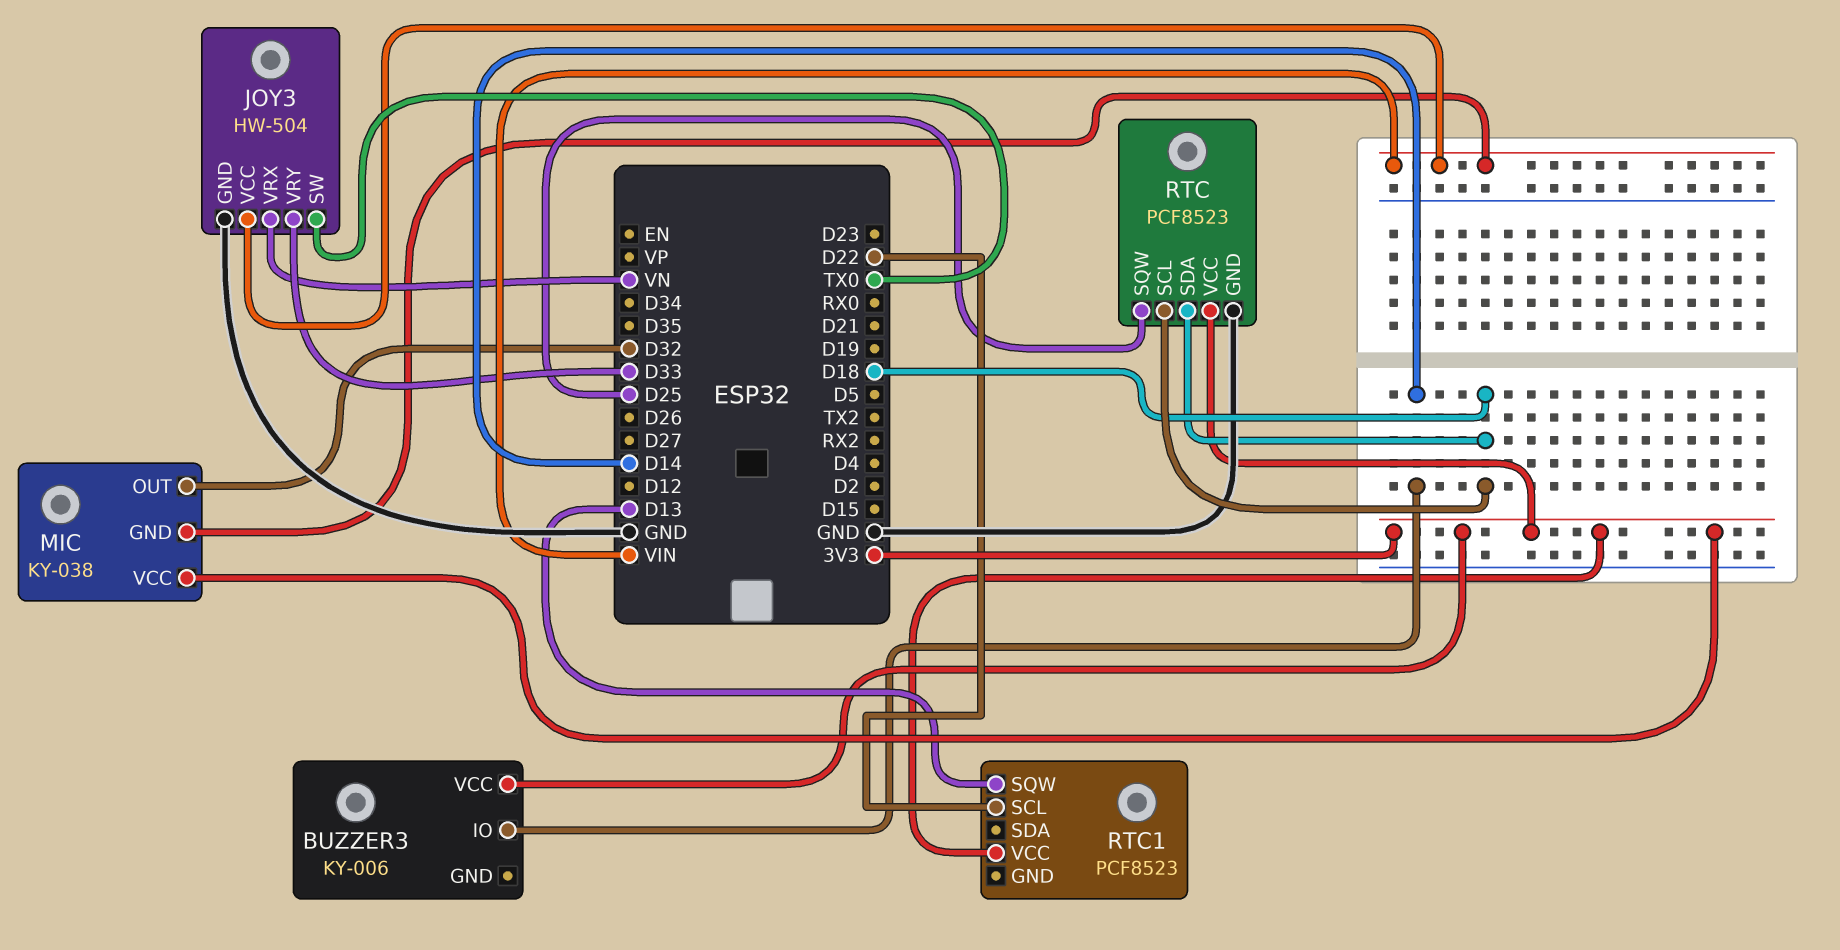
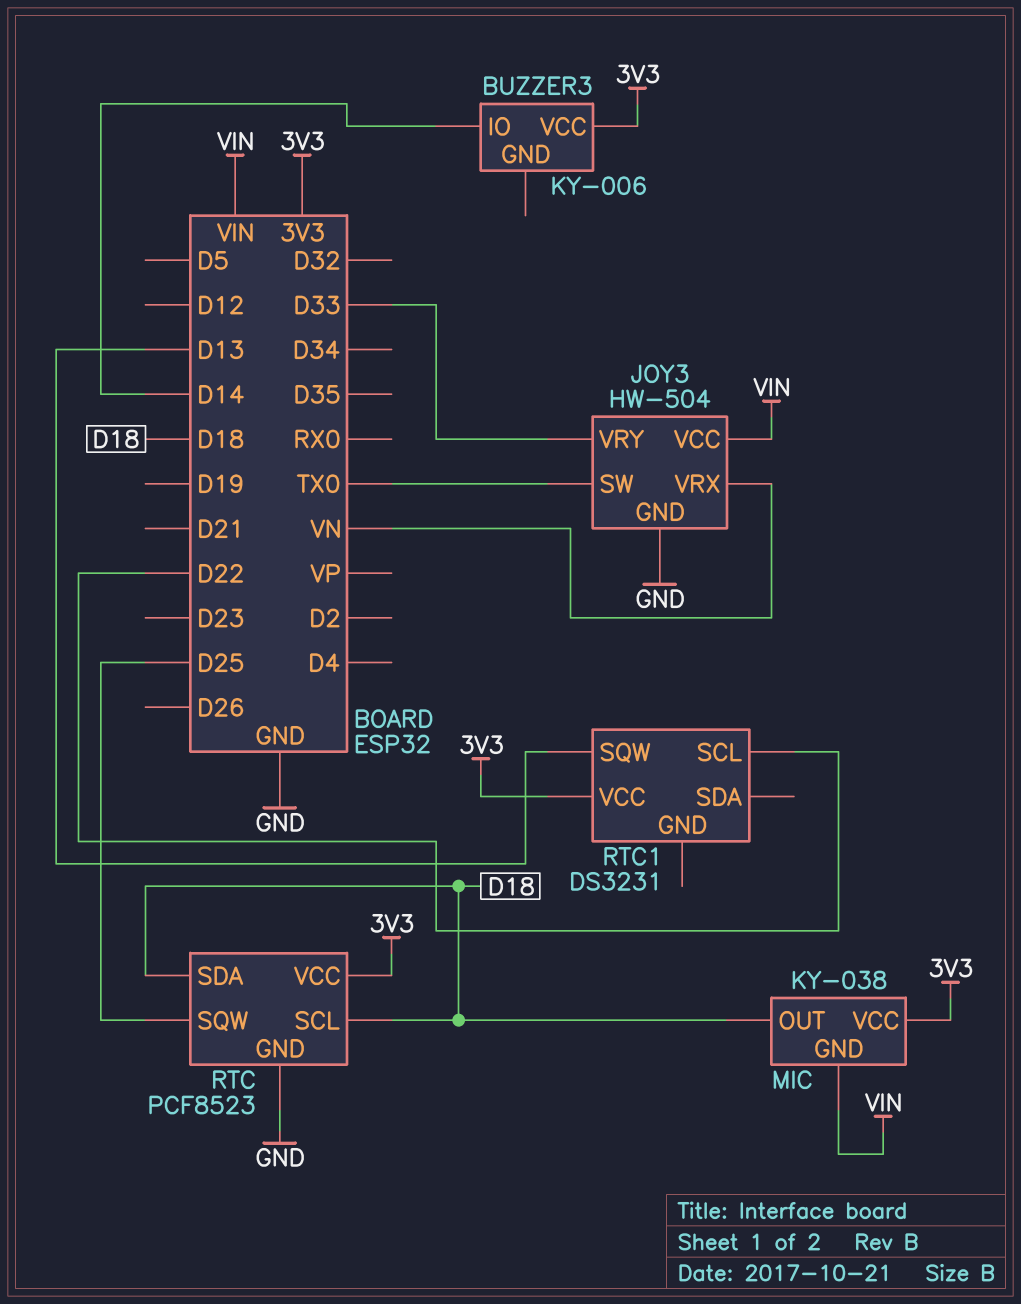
MIC pin OUT: D32 -> D18
RTC1: PCF8523 -> DS3231

